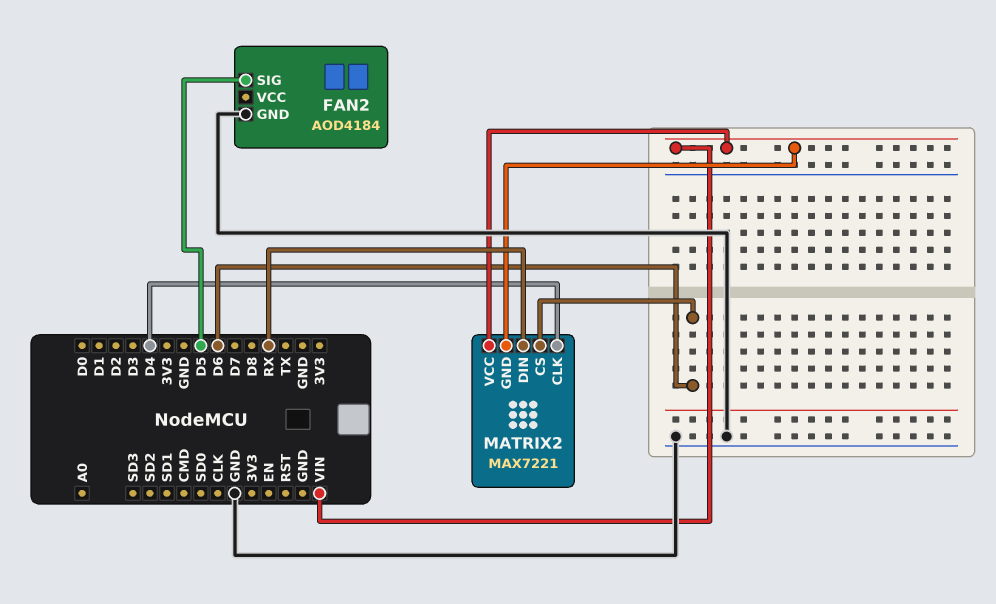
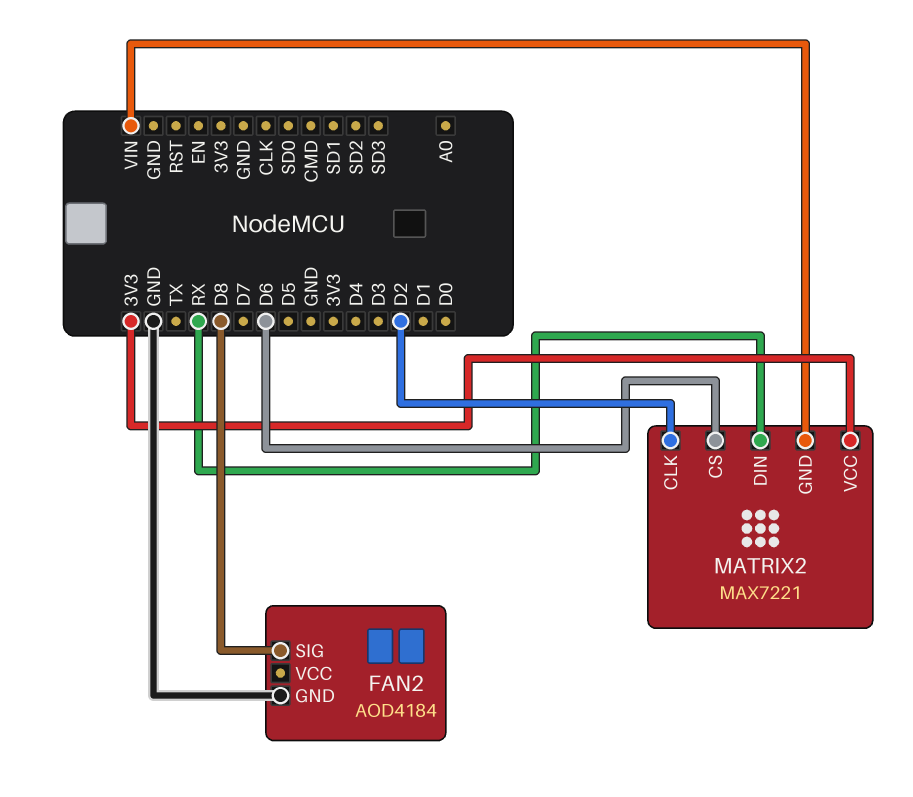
FAN2 pin SIG: D5 -> D8
MATRIX2 pin CLK: D4 -> D2
MATRIX2 pin VCC: VIN -> 3V3

